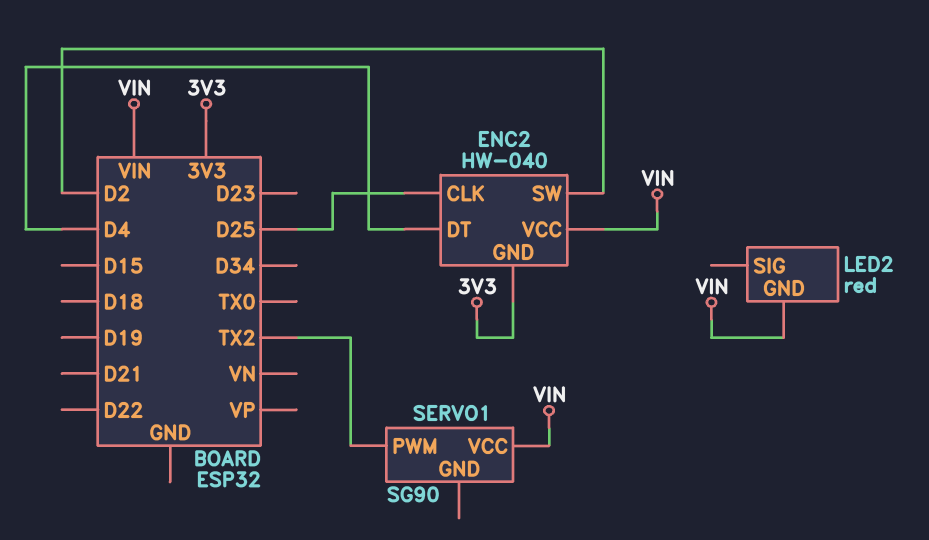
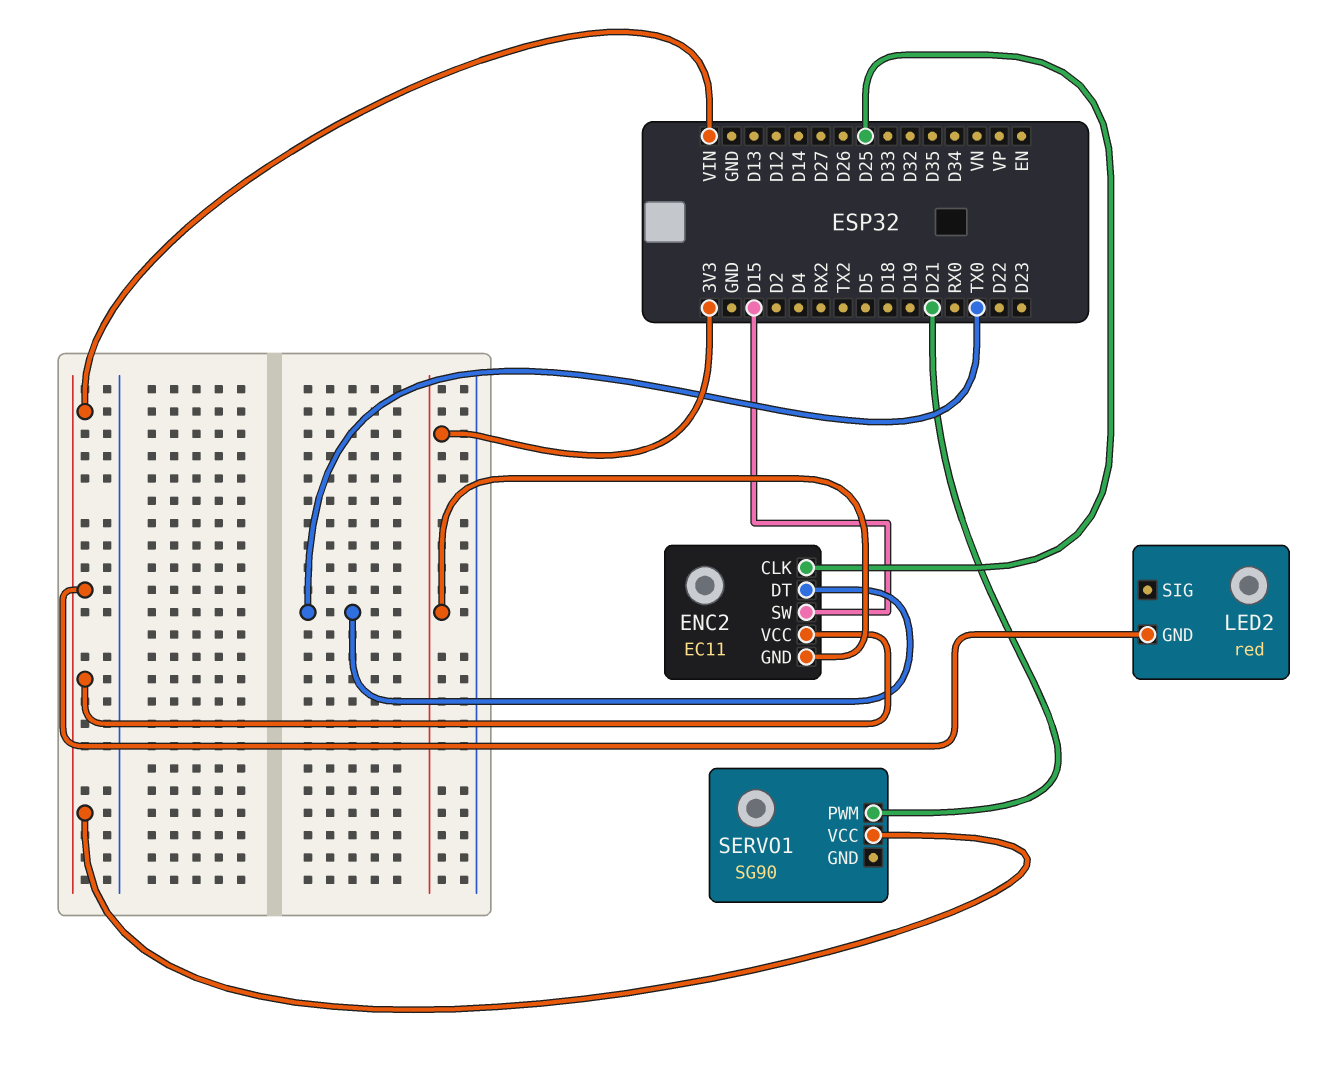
ENC2: HW-040 -> EC11
ENC2 pin DT: D4 -> TX0
ENC2 pin SW: D2 -> D15
SERVO1 pin PWM: TX2 -> D21

